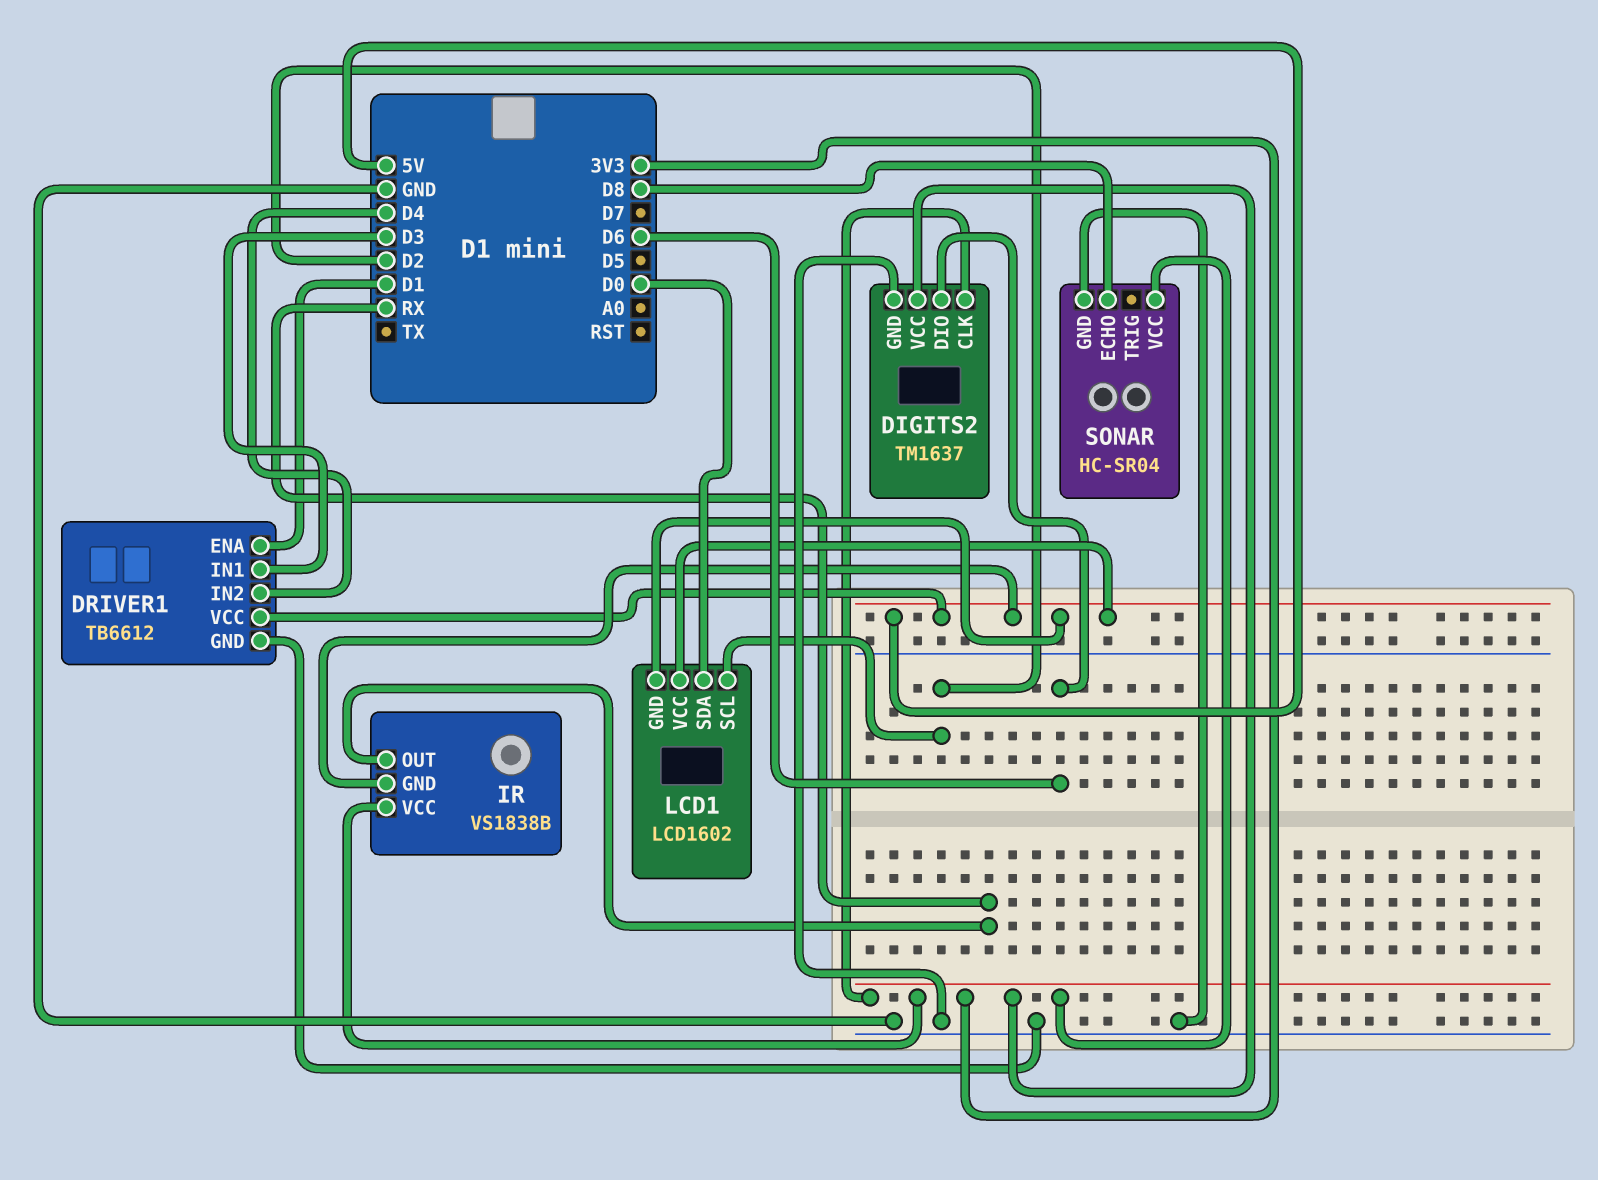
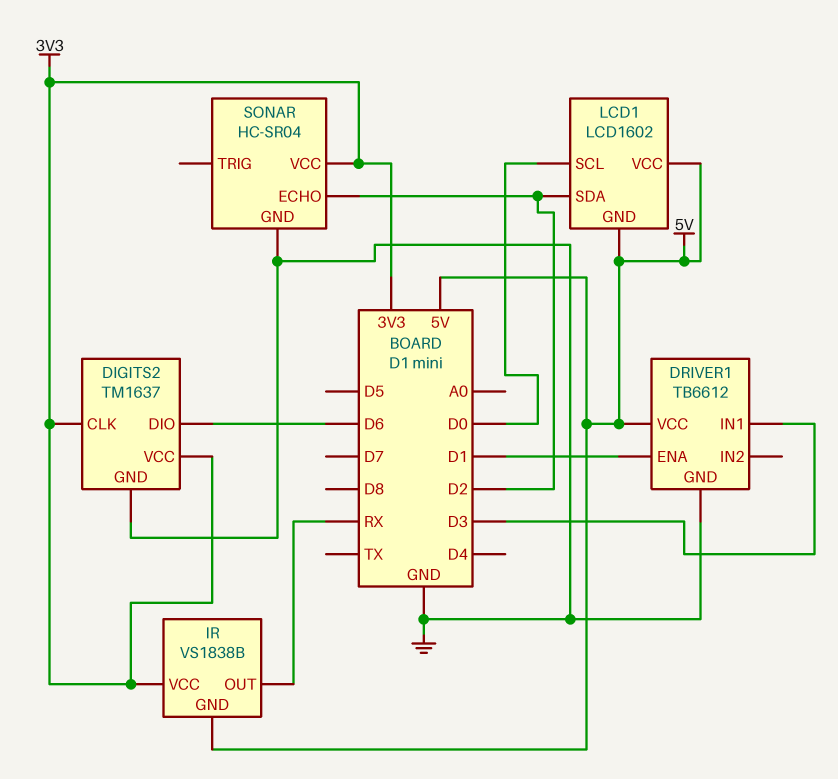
DRIVER1 pin IN2: D4 -> none
LCD1 pin SCL: D2 -> D0
LCD1 pin SDA: D0 -> D2
SONAR pin ECHO: D8 -> D2

